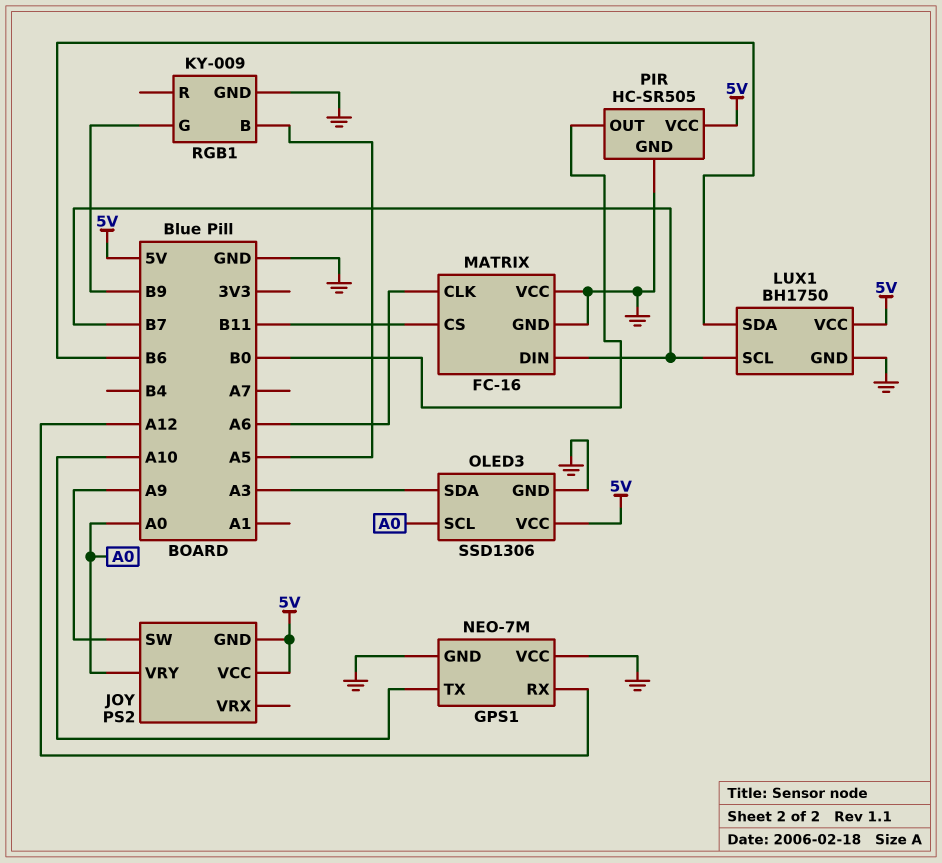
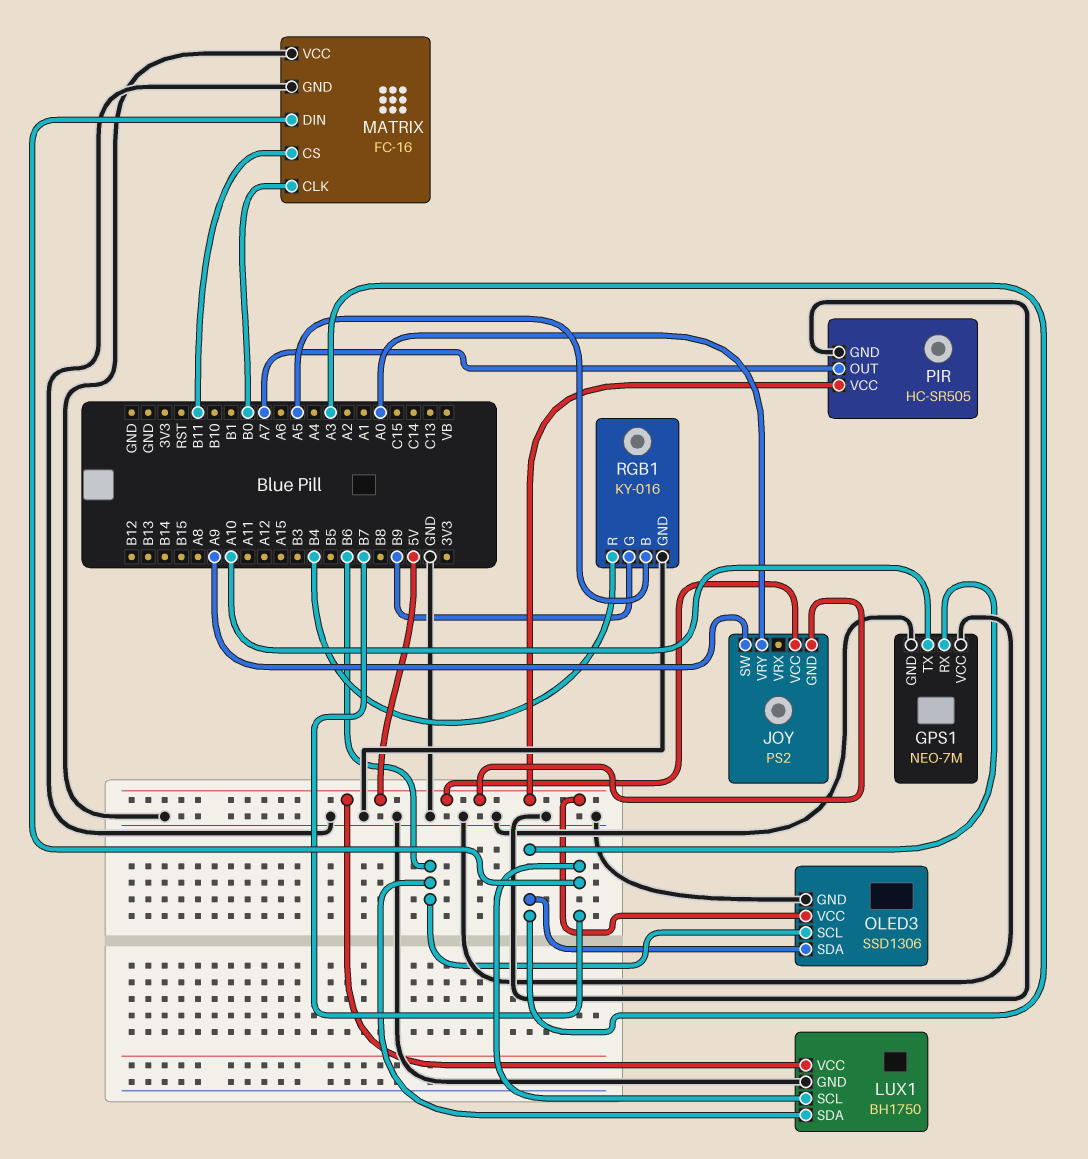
GPS1 pin RX: A12 -> A3
MATRIX pin CLK: A6 -> B0
OLED3 pin SCL: A0 -> B6
PIR pin OUT: B0 -> A7
RGB1: KY-009 -> KY-016
RGB1 pin R: none -> B4

